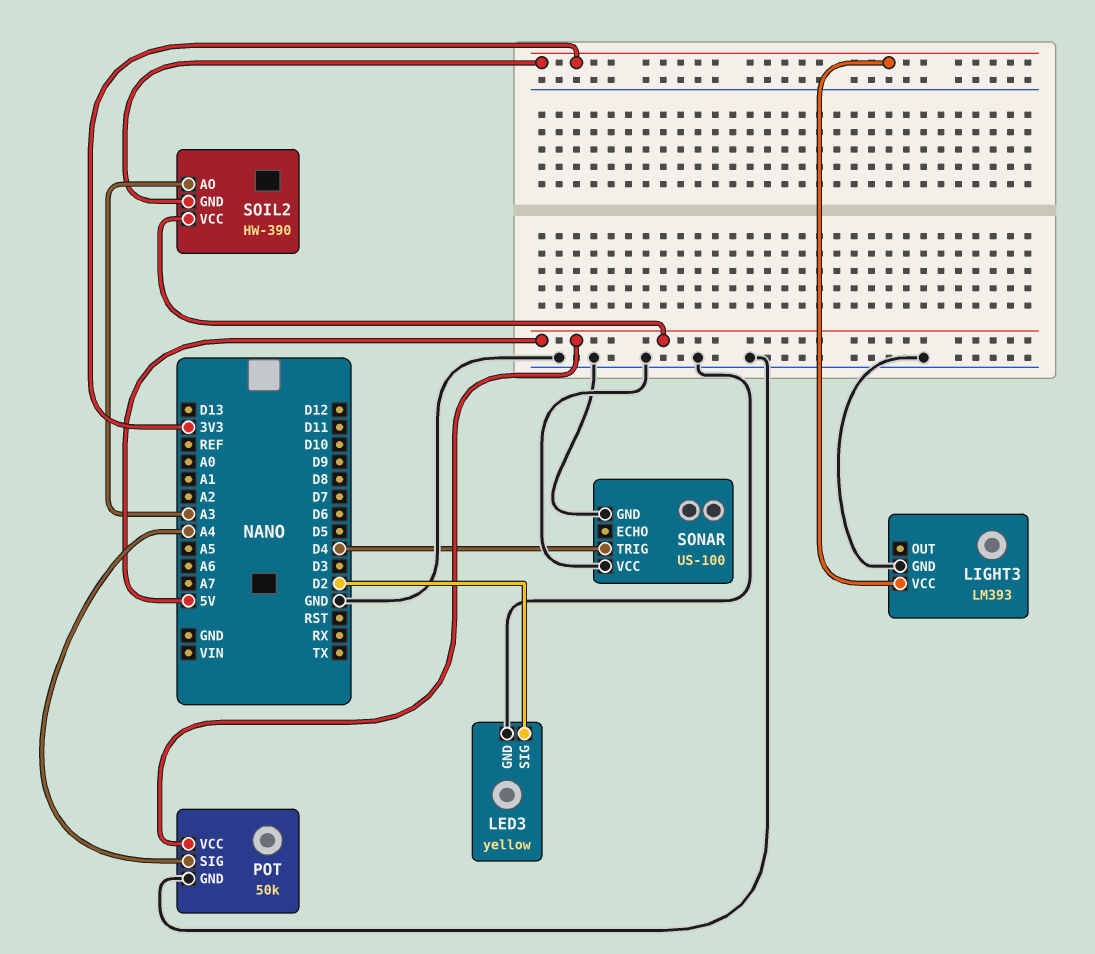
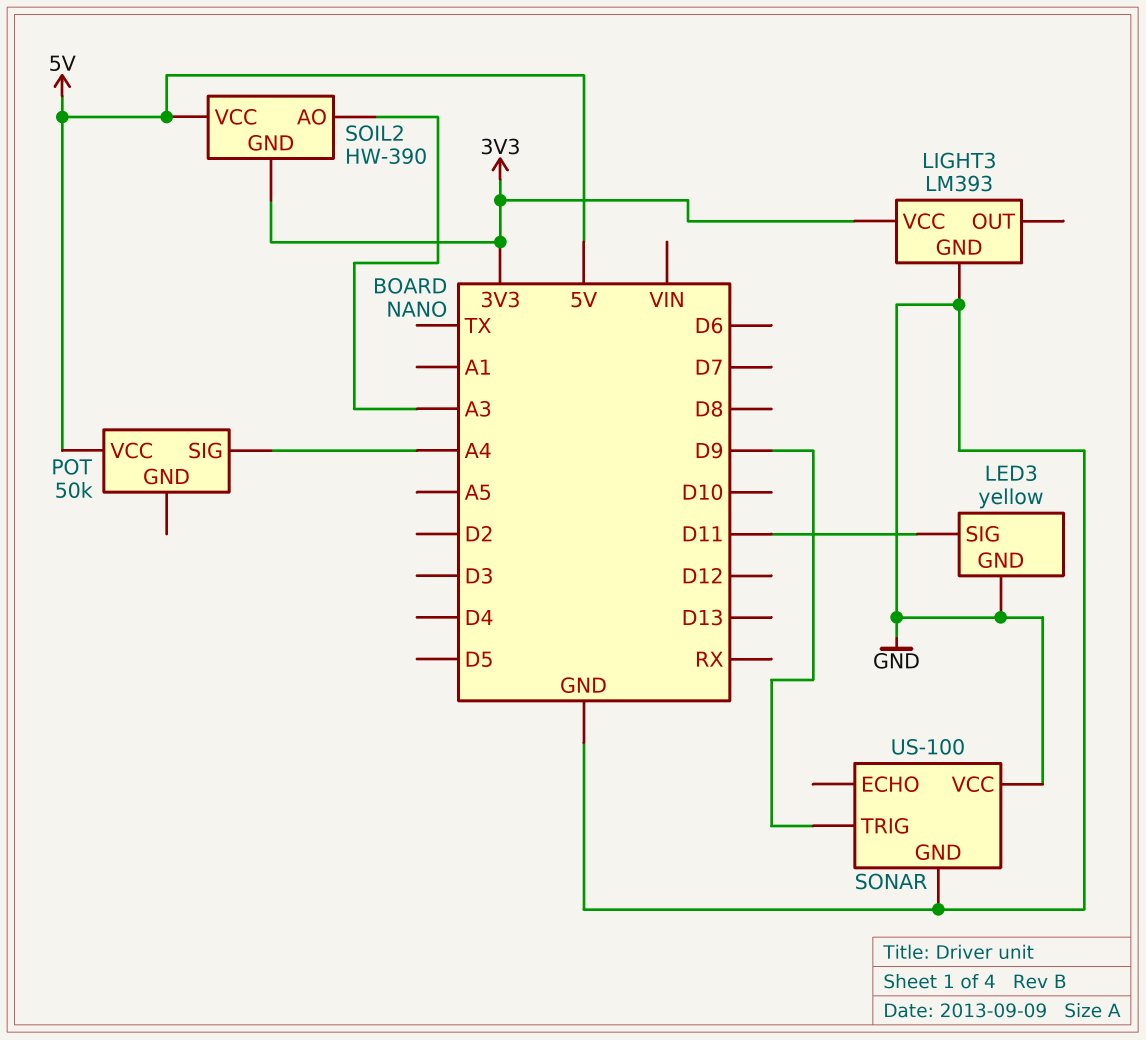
LED3 pin SIG: D2 -> D11
POT pin GND: GND -> none
SONAR pin TRIG: D4 -> D9

